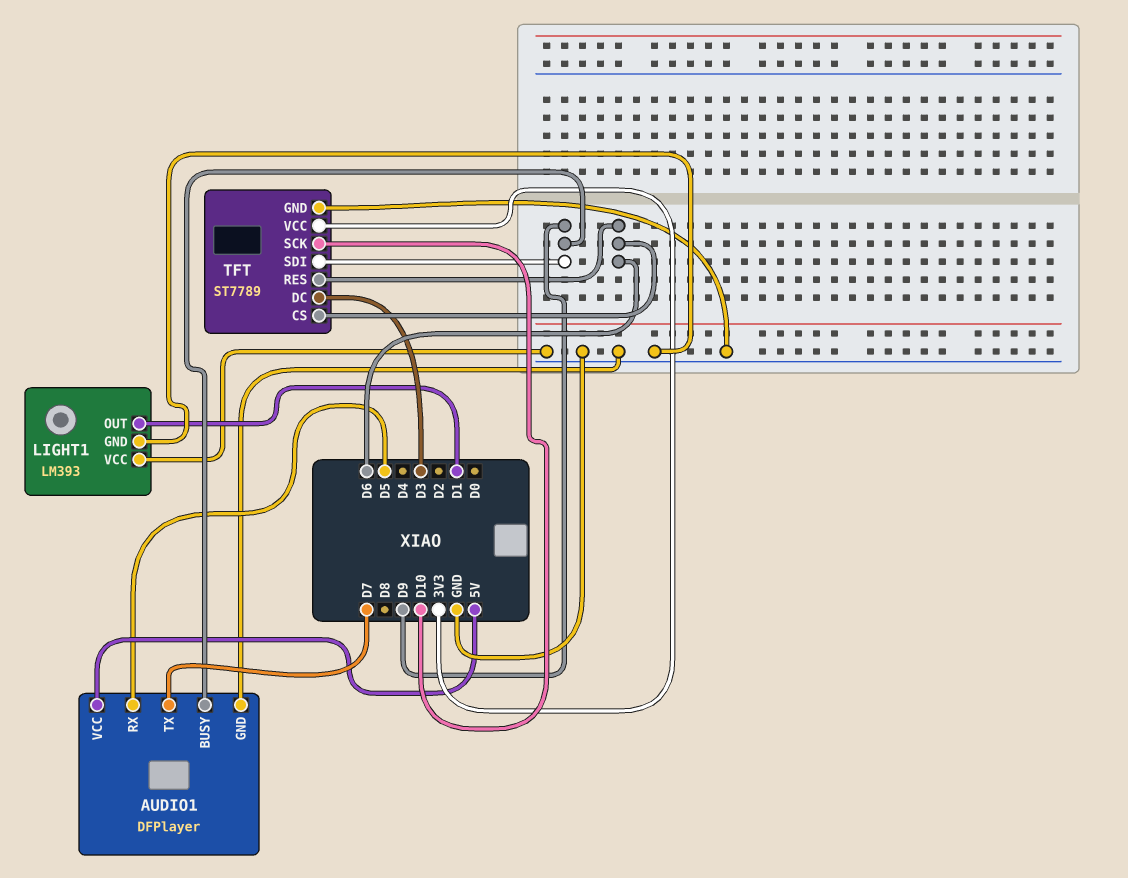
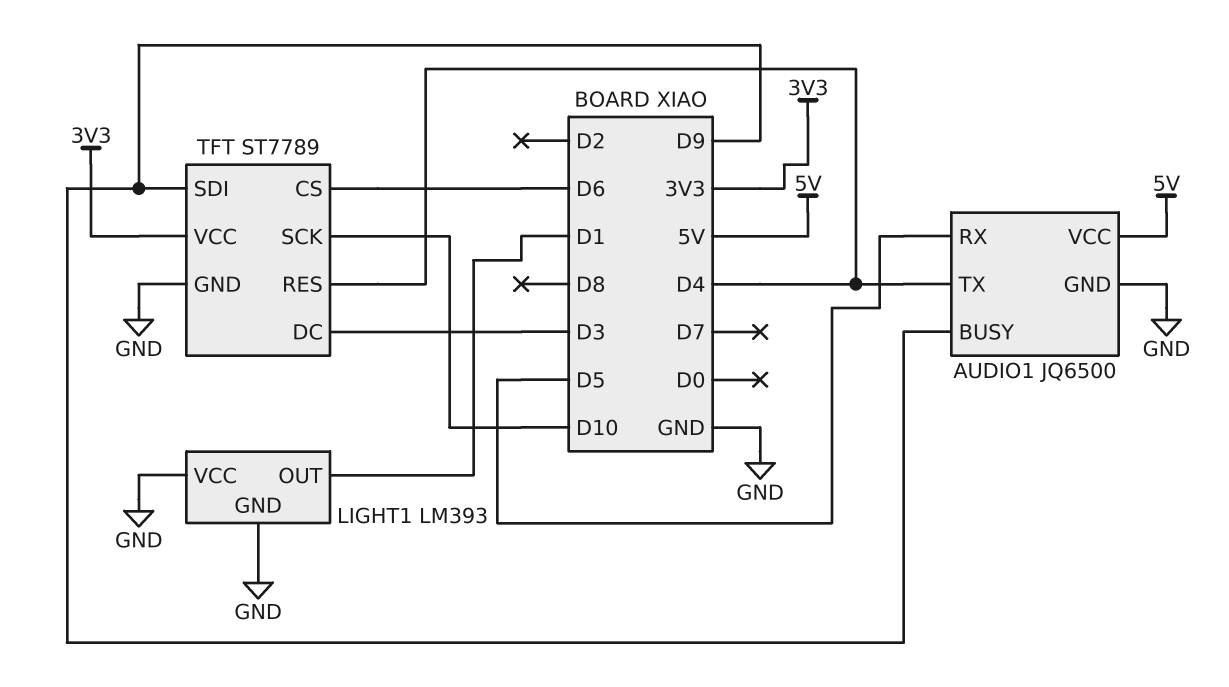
AUDIO1: DFPlayer -> JQ6500
AUDIO1 pin TX: D7 -> D4
TFT pin RES: D6 -> D4

